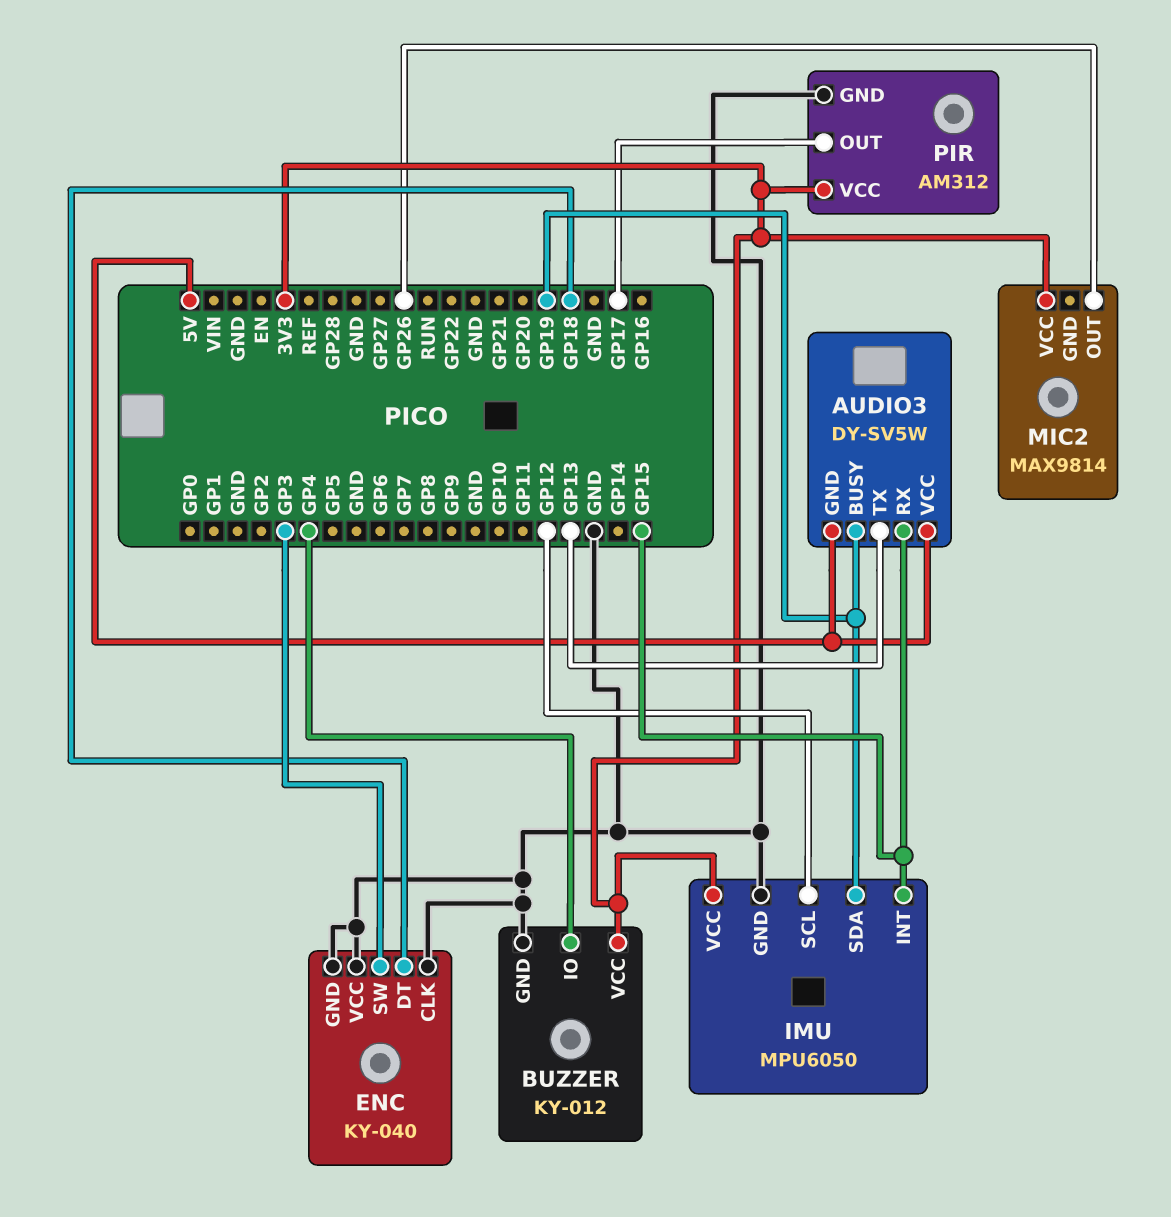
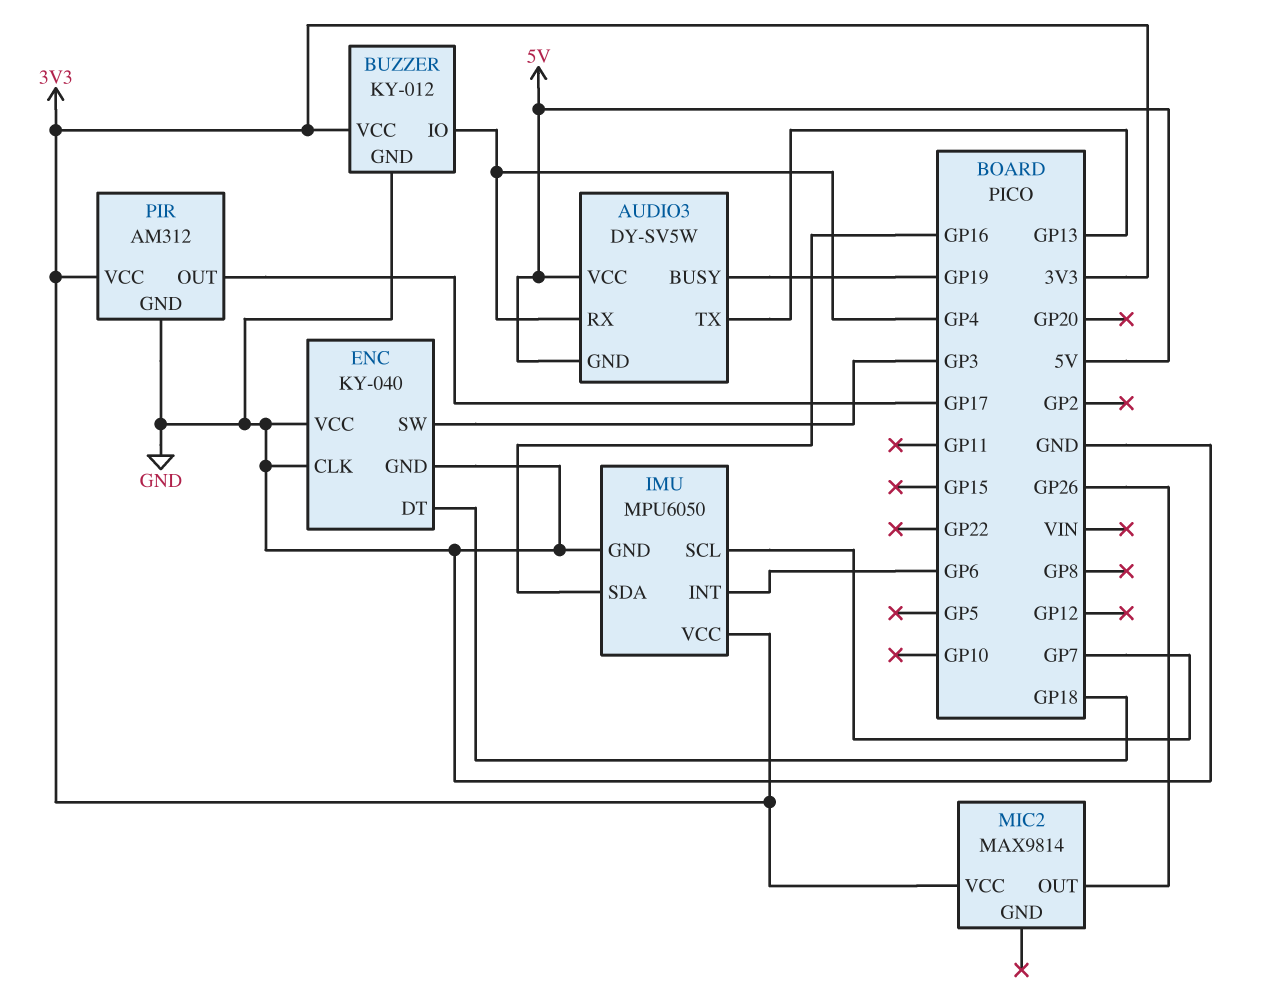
AUDIO3 pin RX: GP15 -> GP4
IMU pin INT: GP15 -> GP6
IMU pin SCL: GP12 -> GP7
IMU pin SDA: GP19 -> GP16

